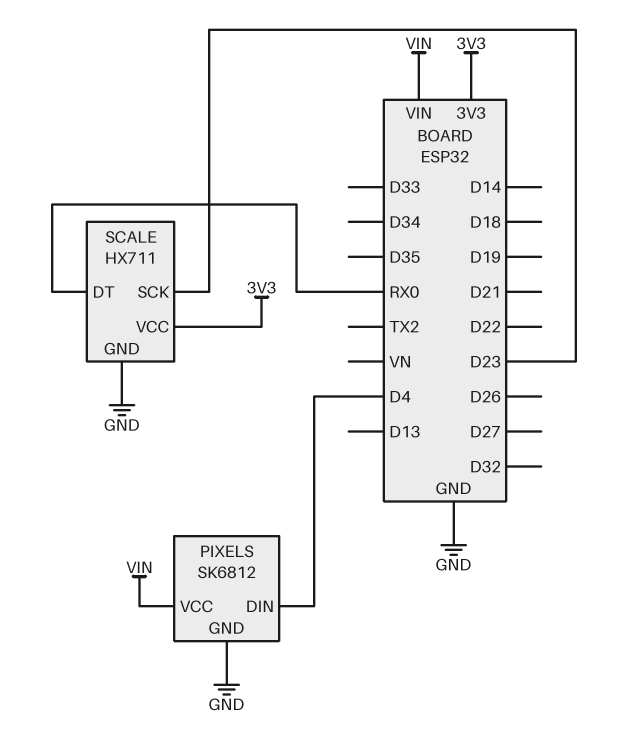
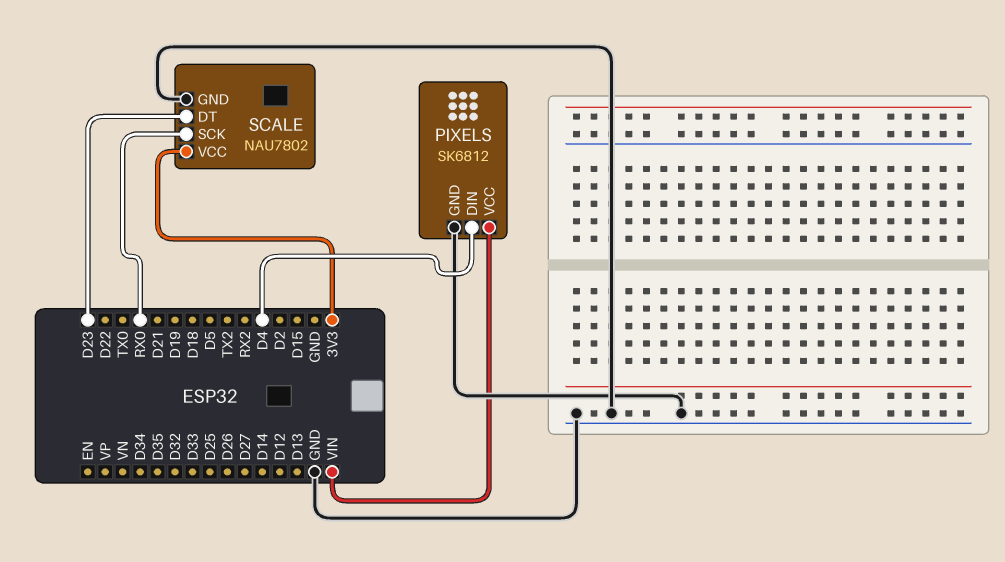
SCALE: HX711 -> NAU7802
SCALE pin DT: RX0 -> D23
SCALE pin SCK: D23 -> RX0

